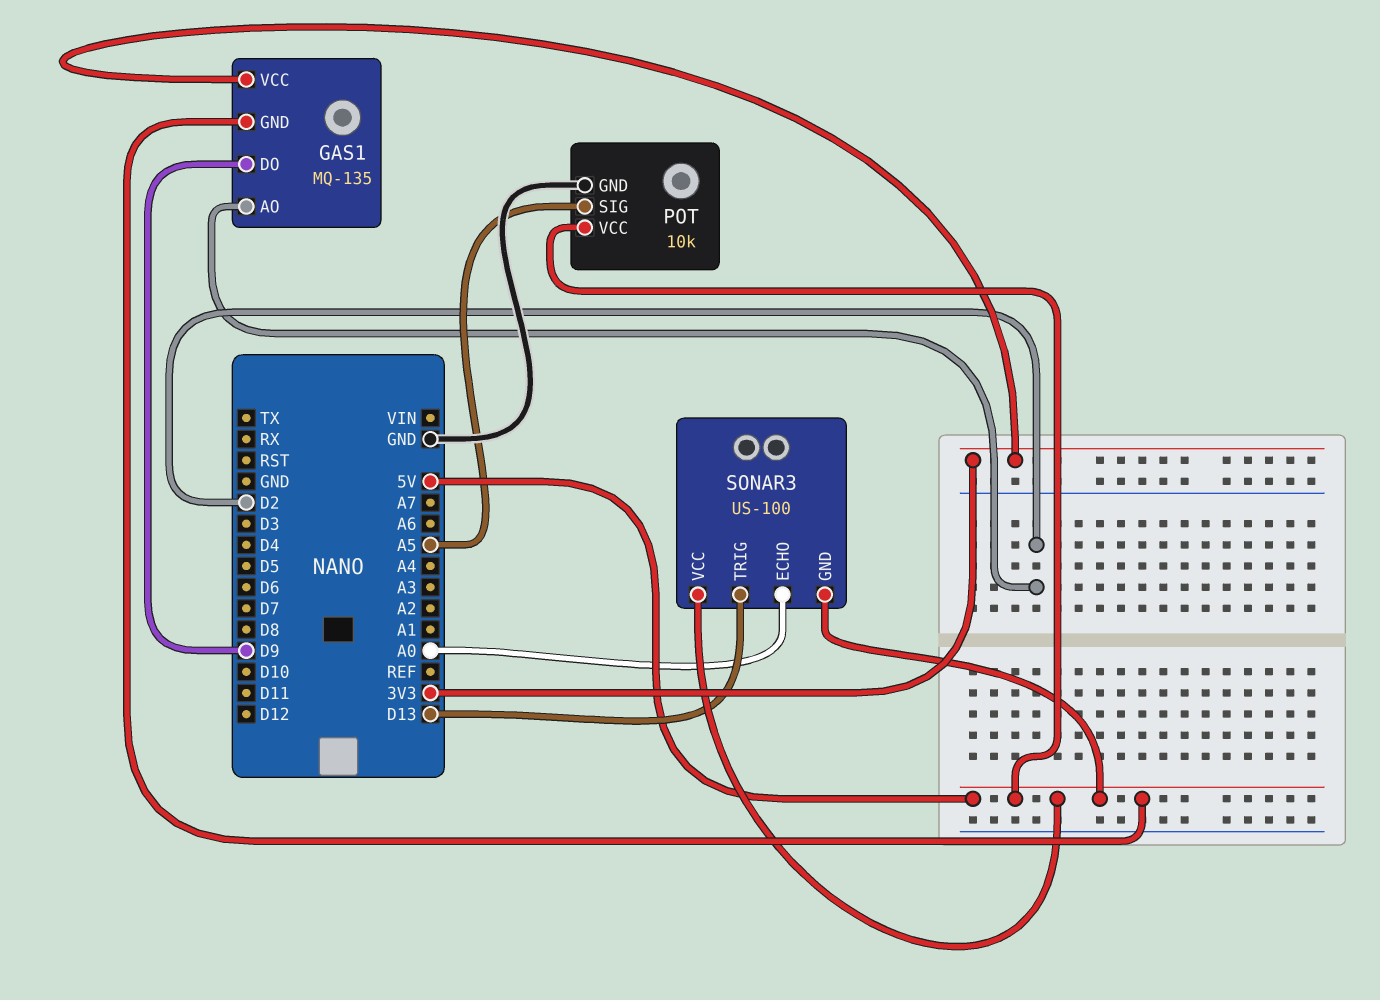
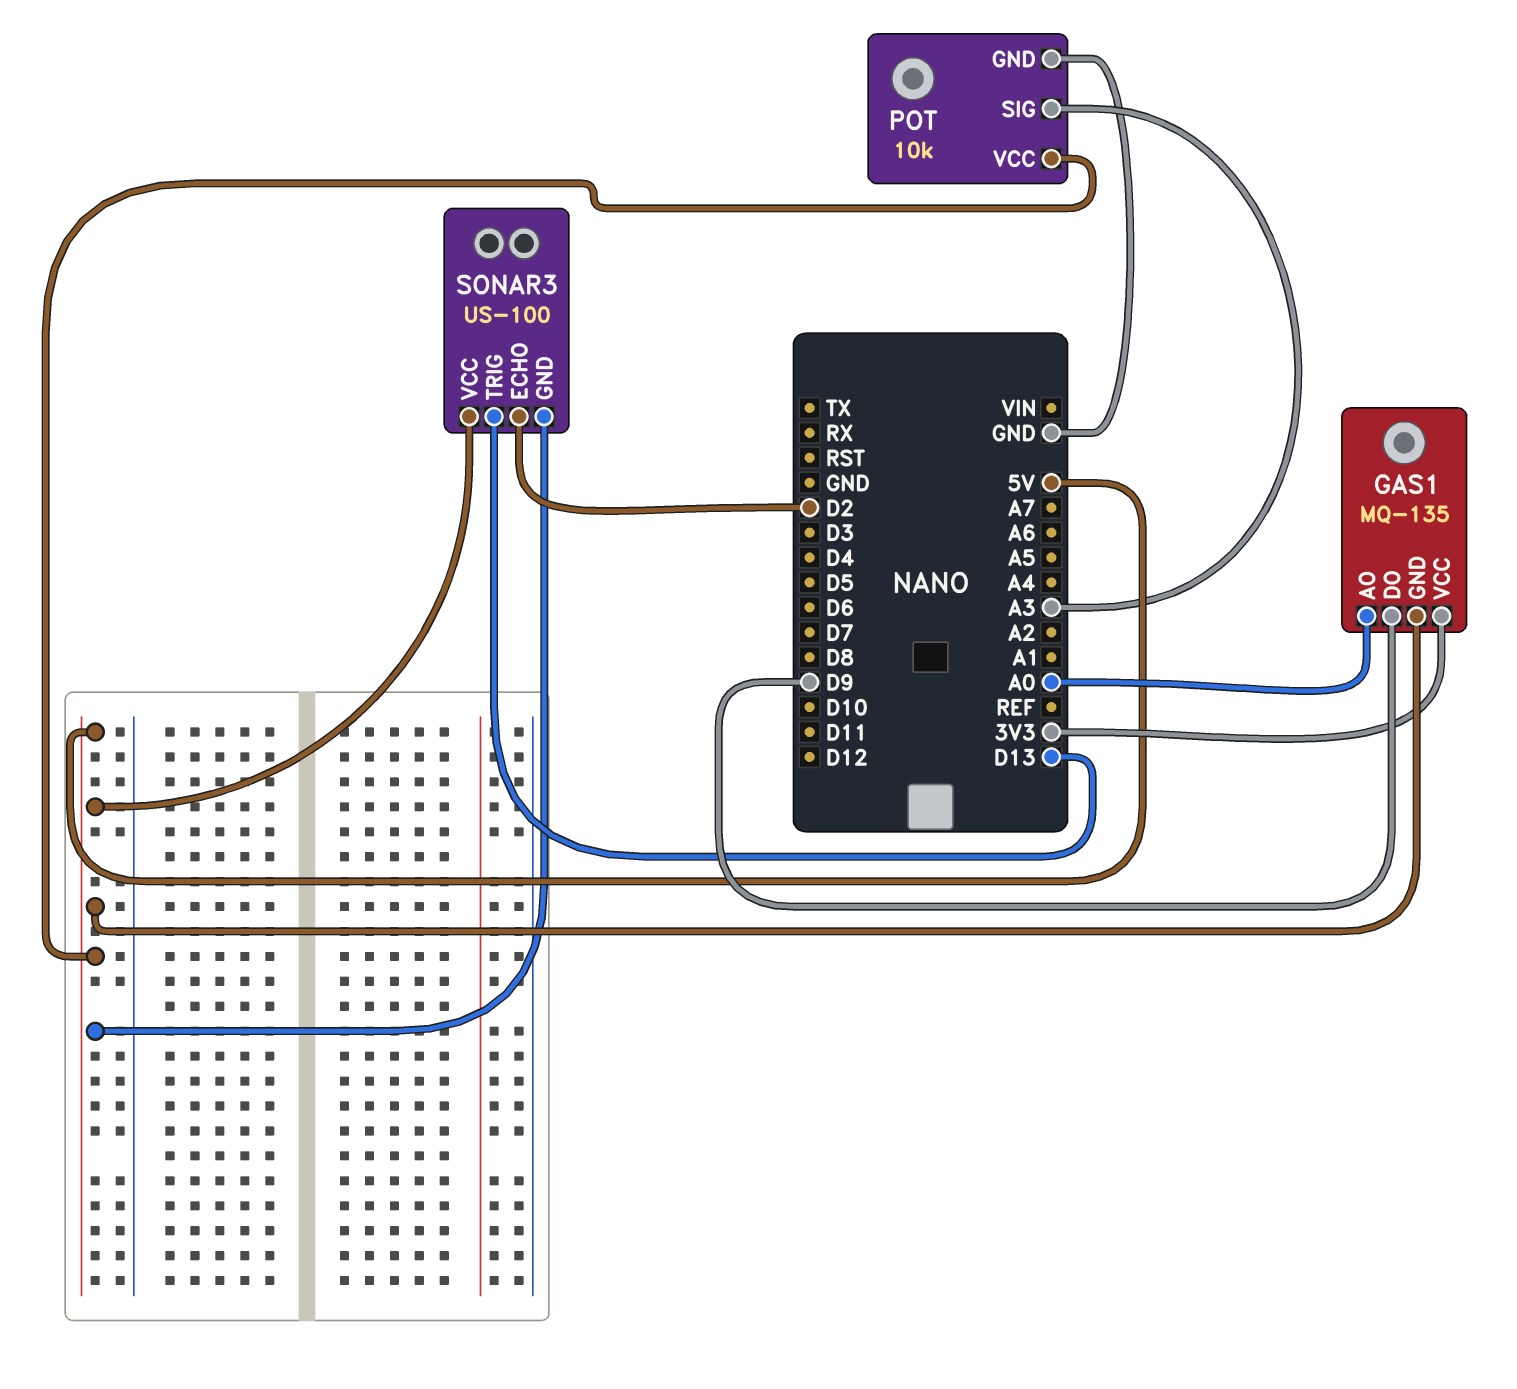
GAS1 pin AO: D2 -> A0
POT pin SIG: A5 -> A3
SONAR3 pin ECHO: A0 -> D2

